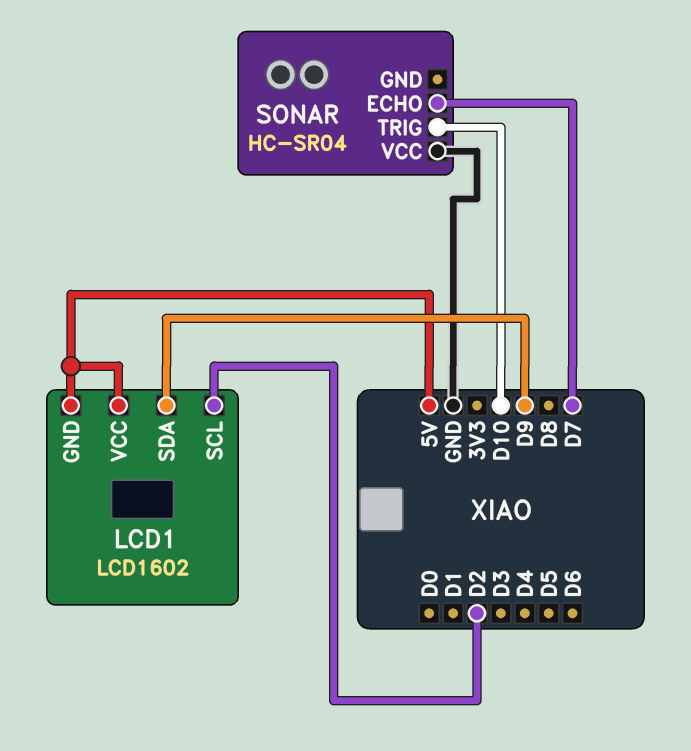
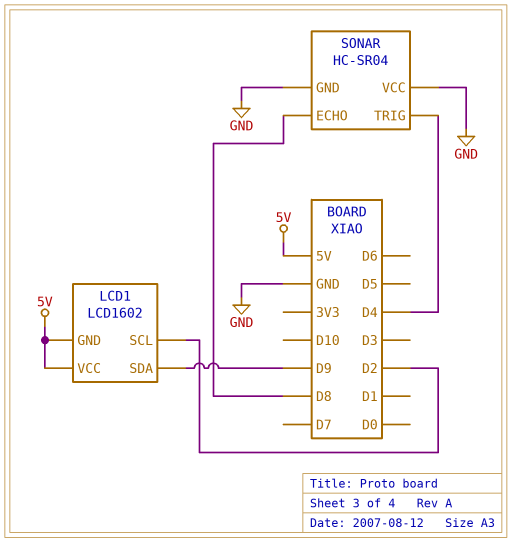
SONAR pin ECHO: D7 -> D8
SONAR pin GND: none -> GND
SONAR pin TRIG: D10 -> D4

